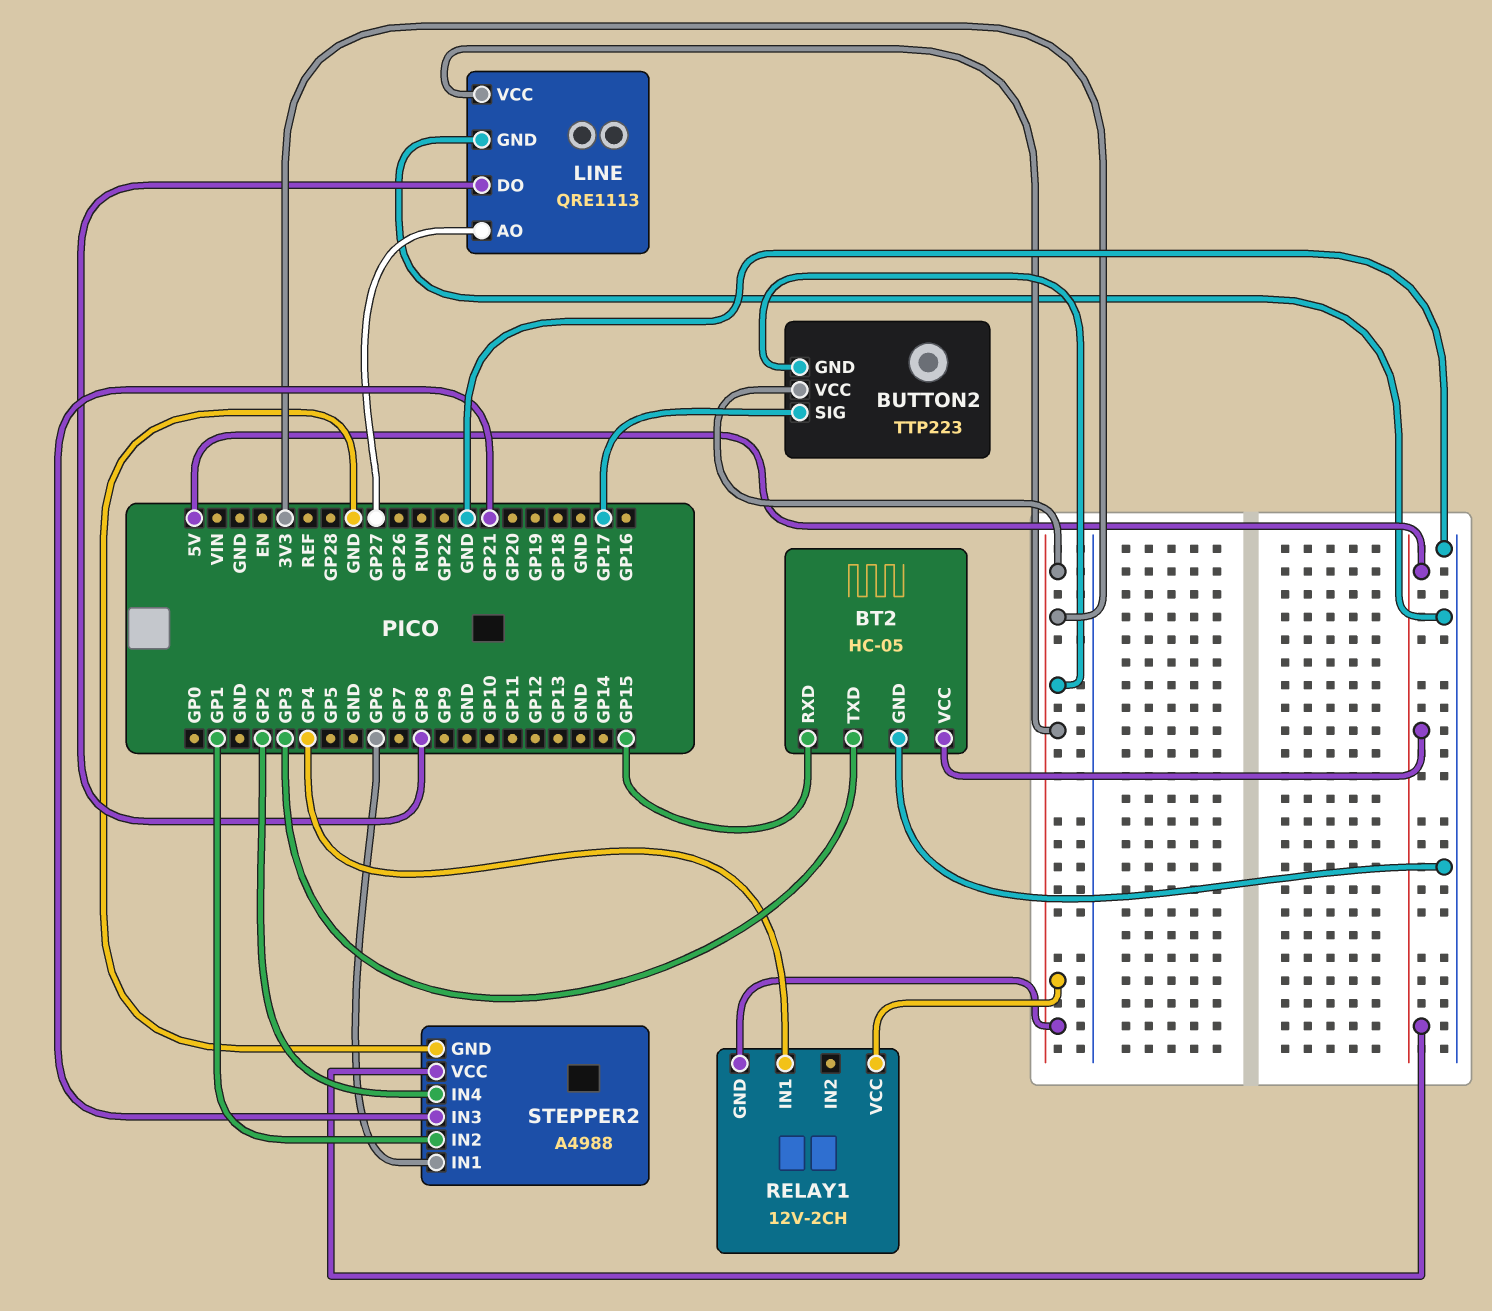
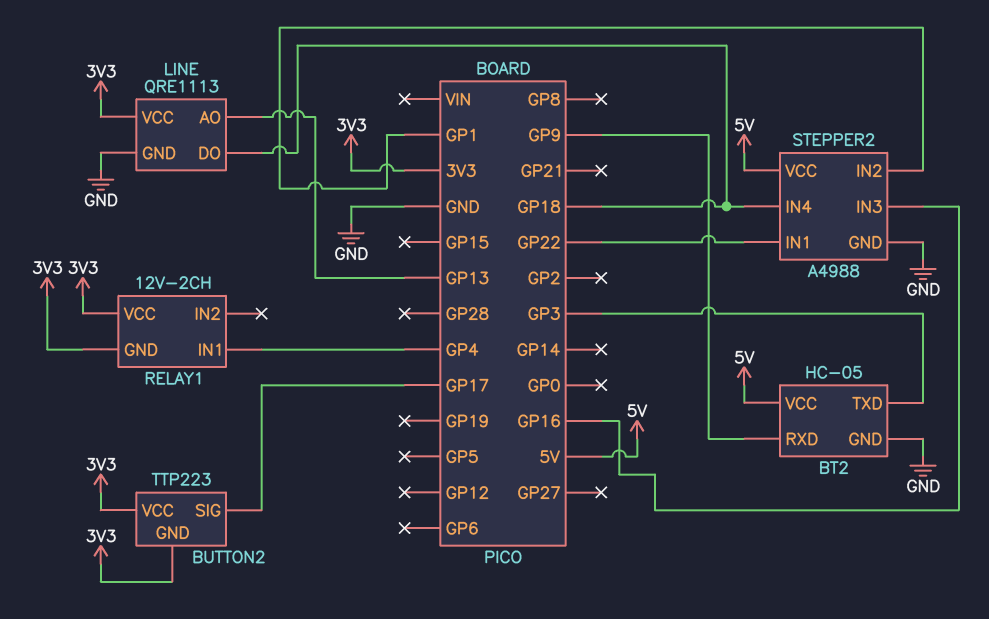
BT2 pin RXD: GP15 -> GP9
LINE pin AO: GP27 -> GP13
LINE pin DO: GP8 -> GP18
STEPPER2 pin IN1: GP6 -> GP22
STEPPER2 pin IN3: GP21 -> GP16
STEPPER2 pin IN4: GP2 -> GP18

